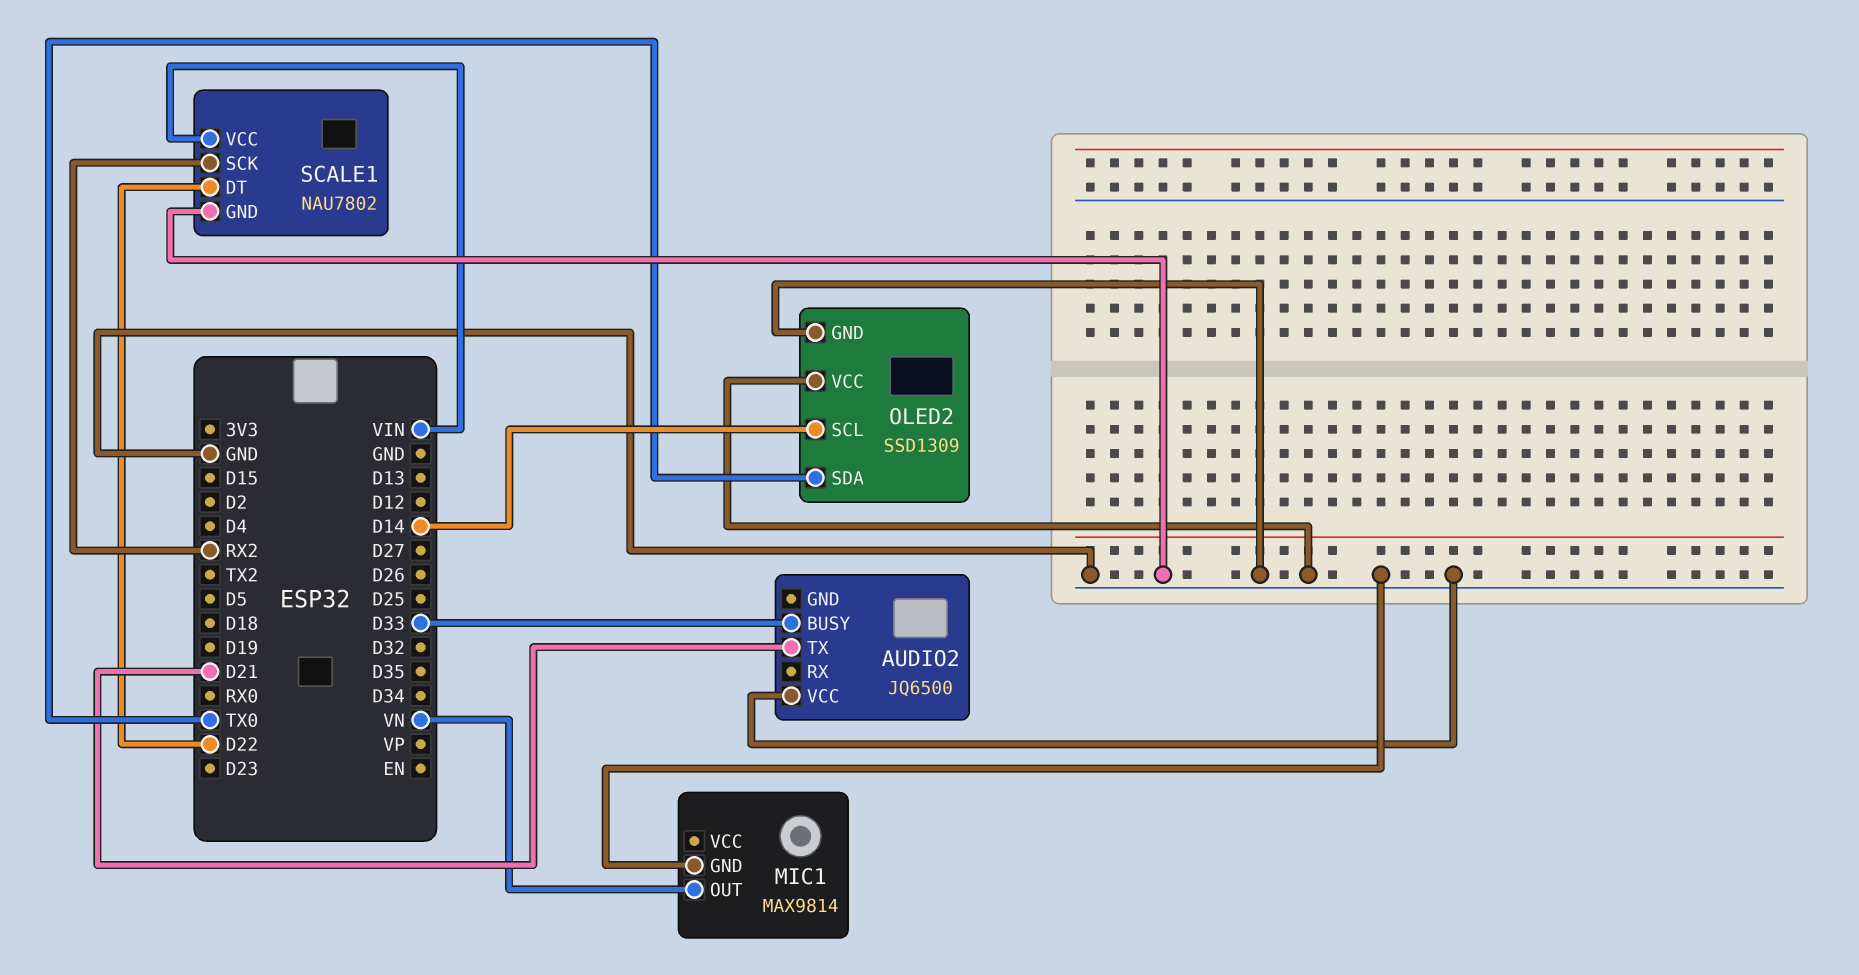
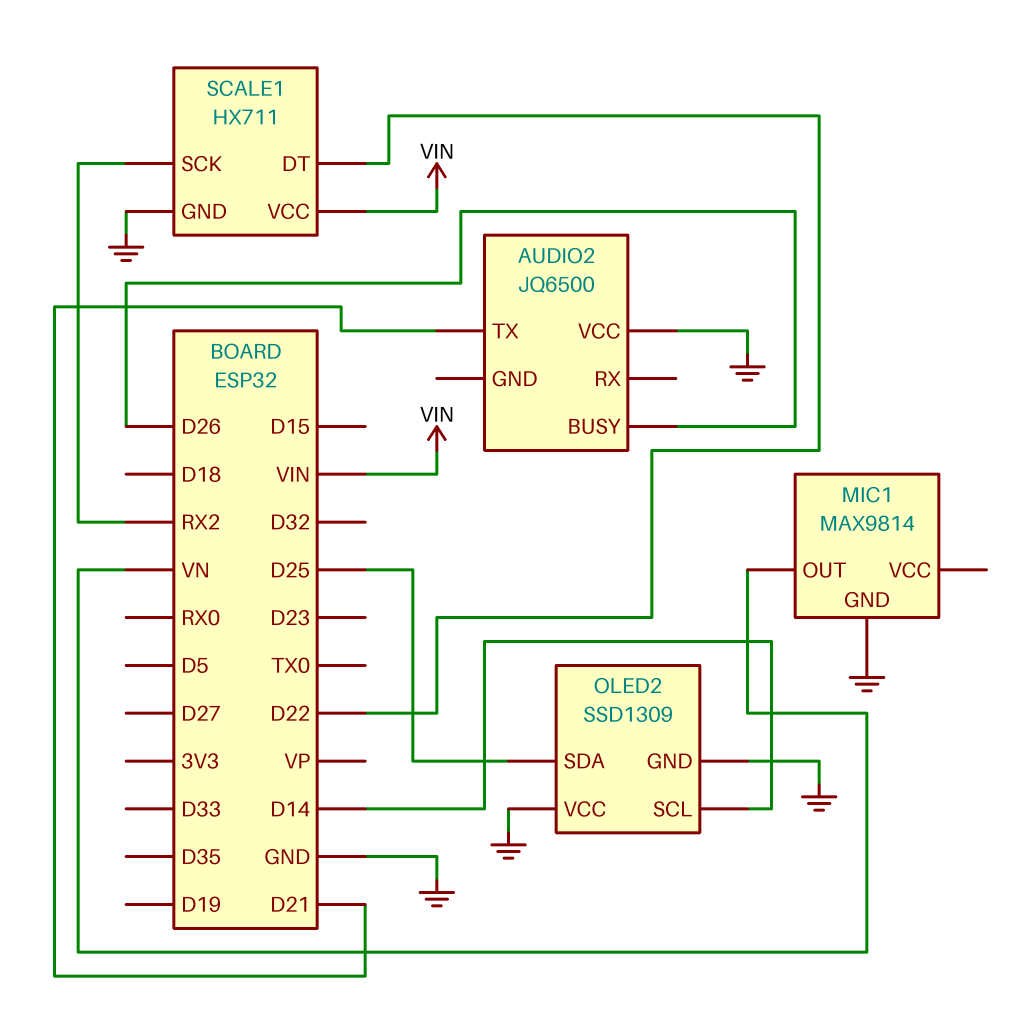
AUDIO2 pin BUSY: D33 -> D26
OLED2 pin SDA: TX0 -> D25
SCALE1: NAU7802 -> HX711

